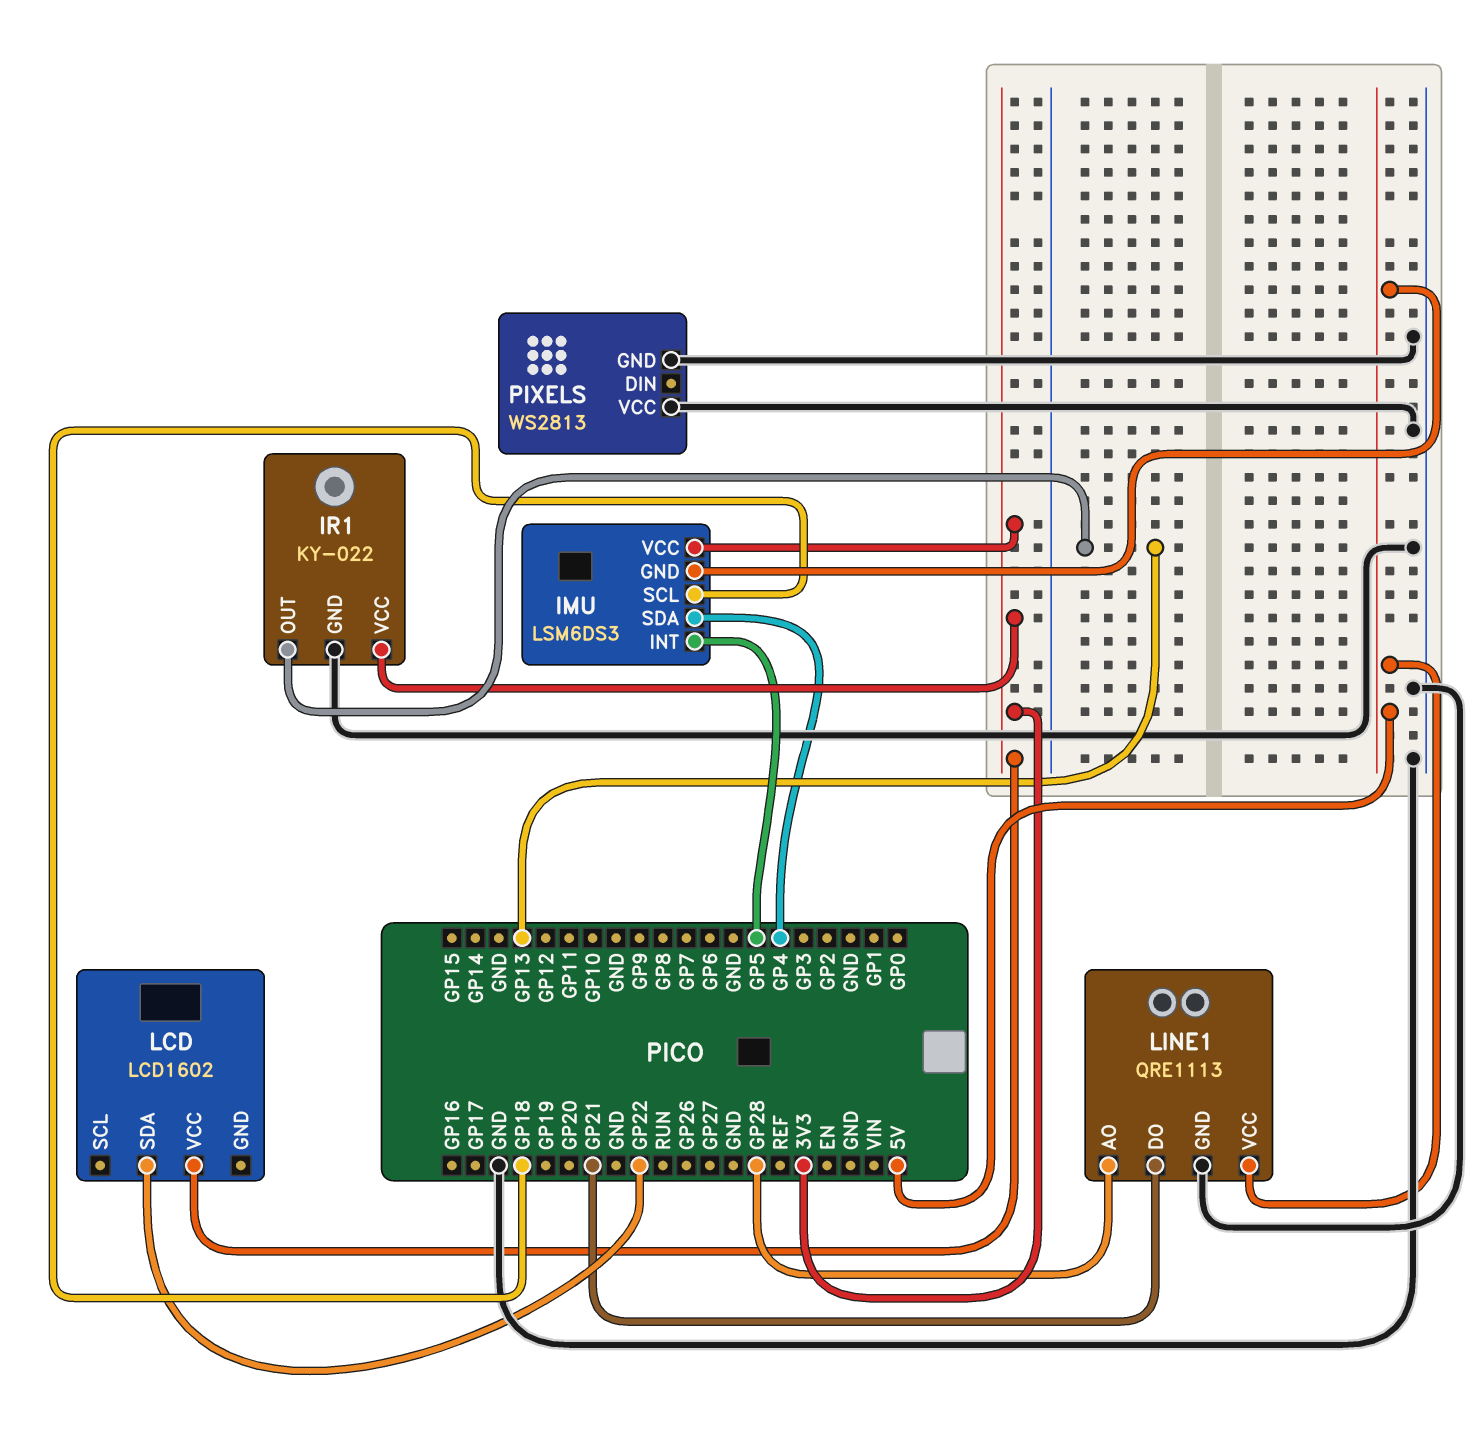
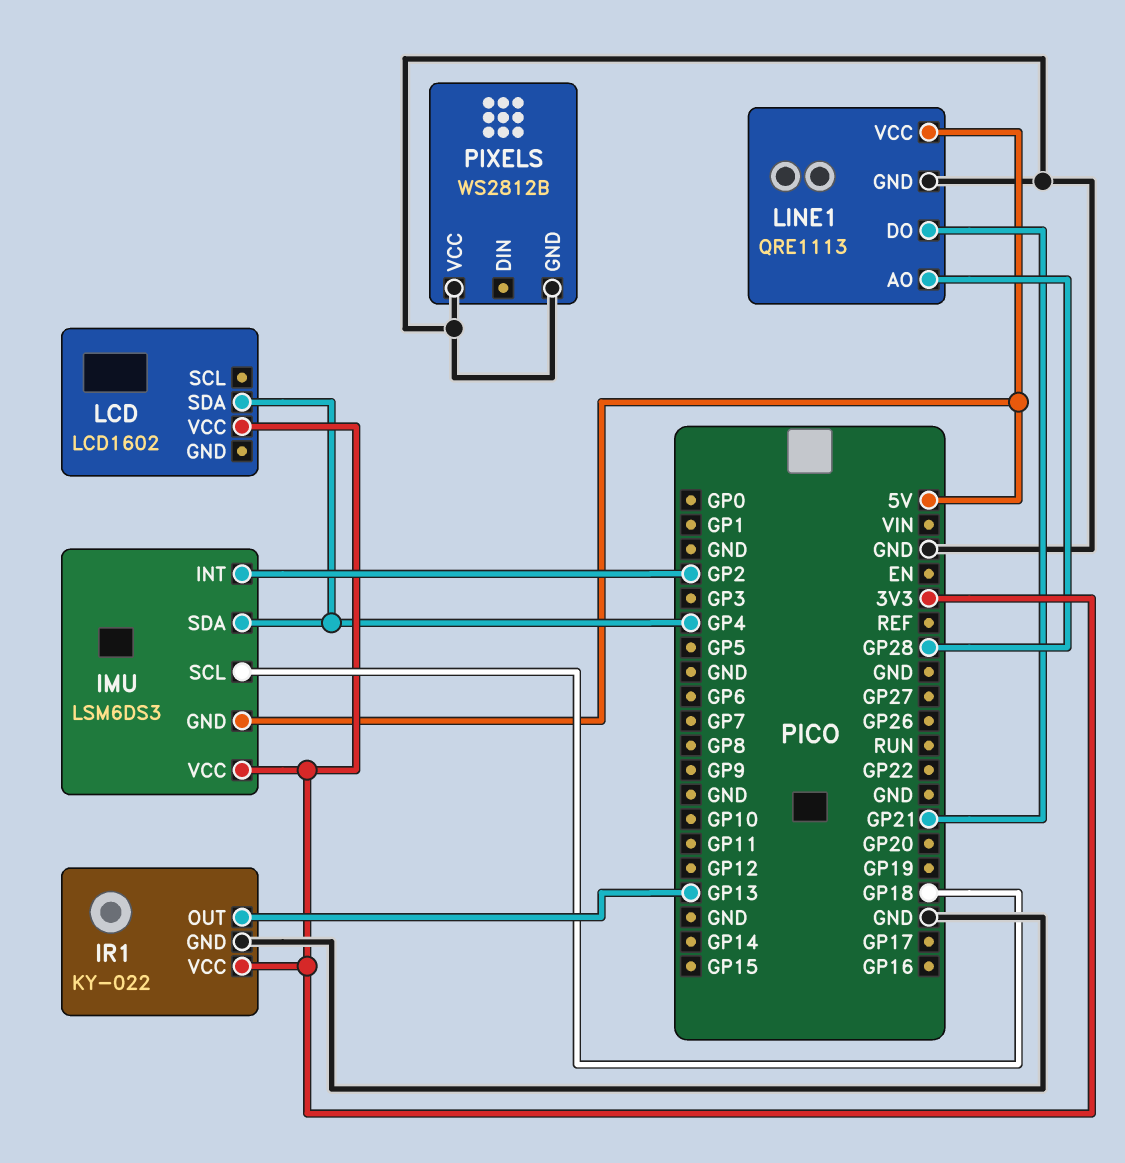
IMU pin INT: GP5 -> GP2
LCD pin SDA: GP22 -> GP4
PIXELS: WS2813 -> WS2812B

